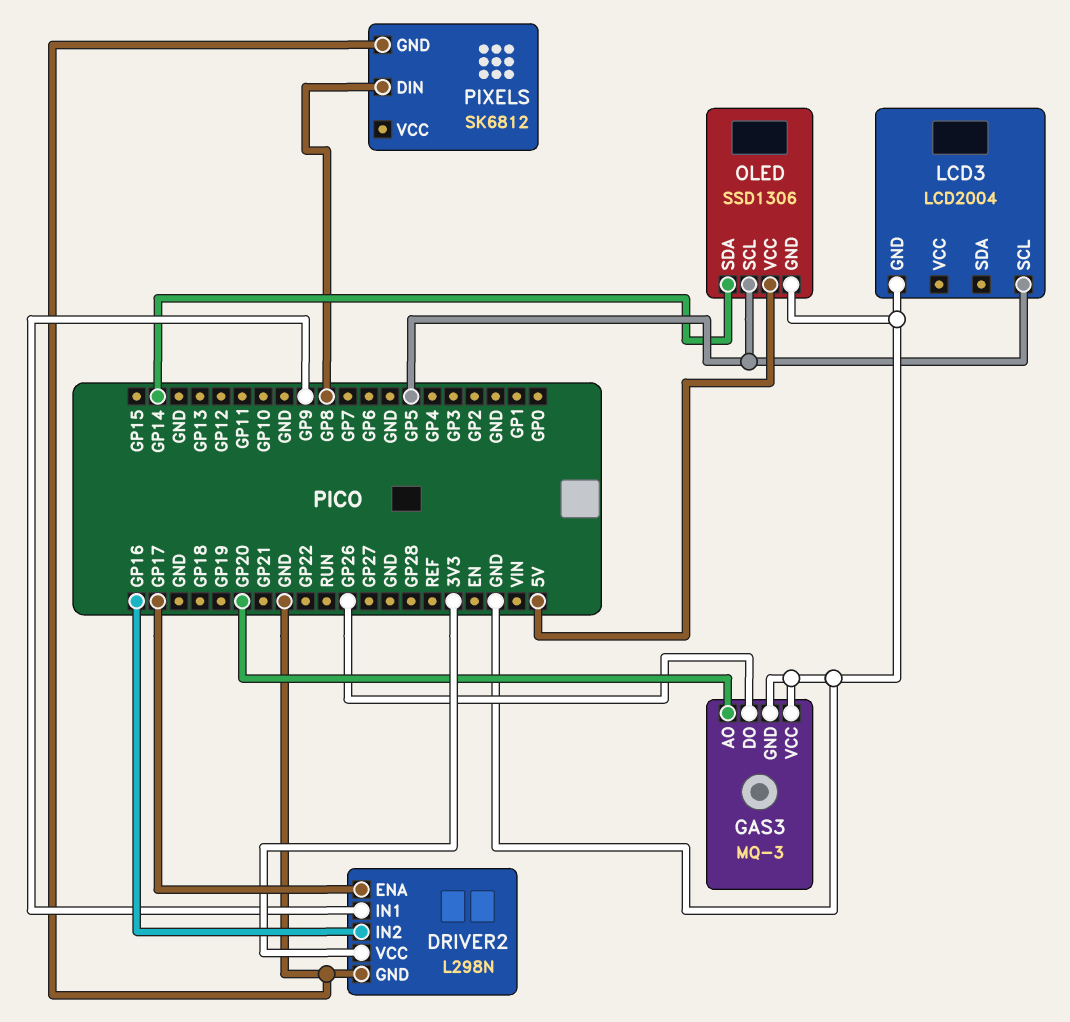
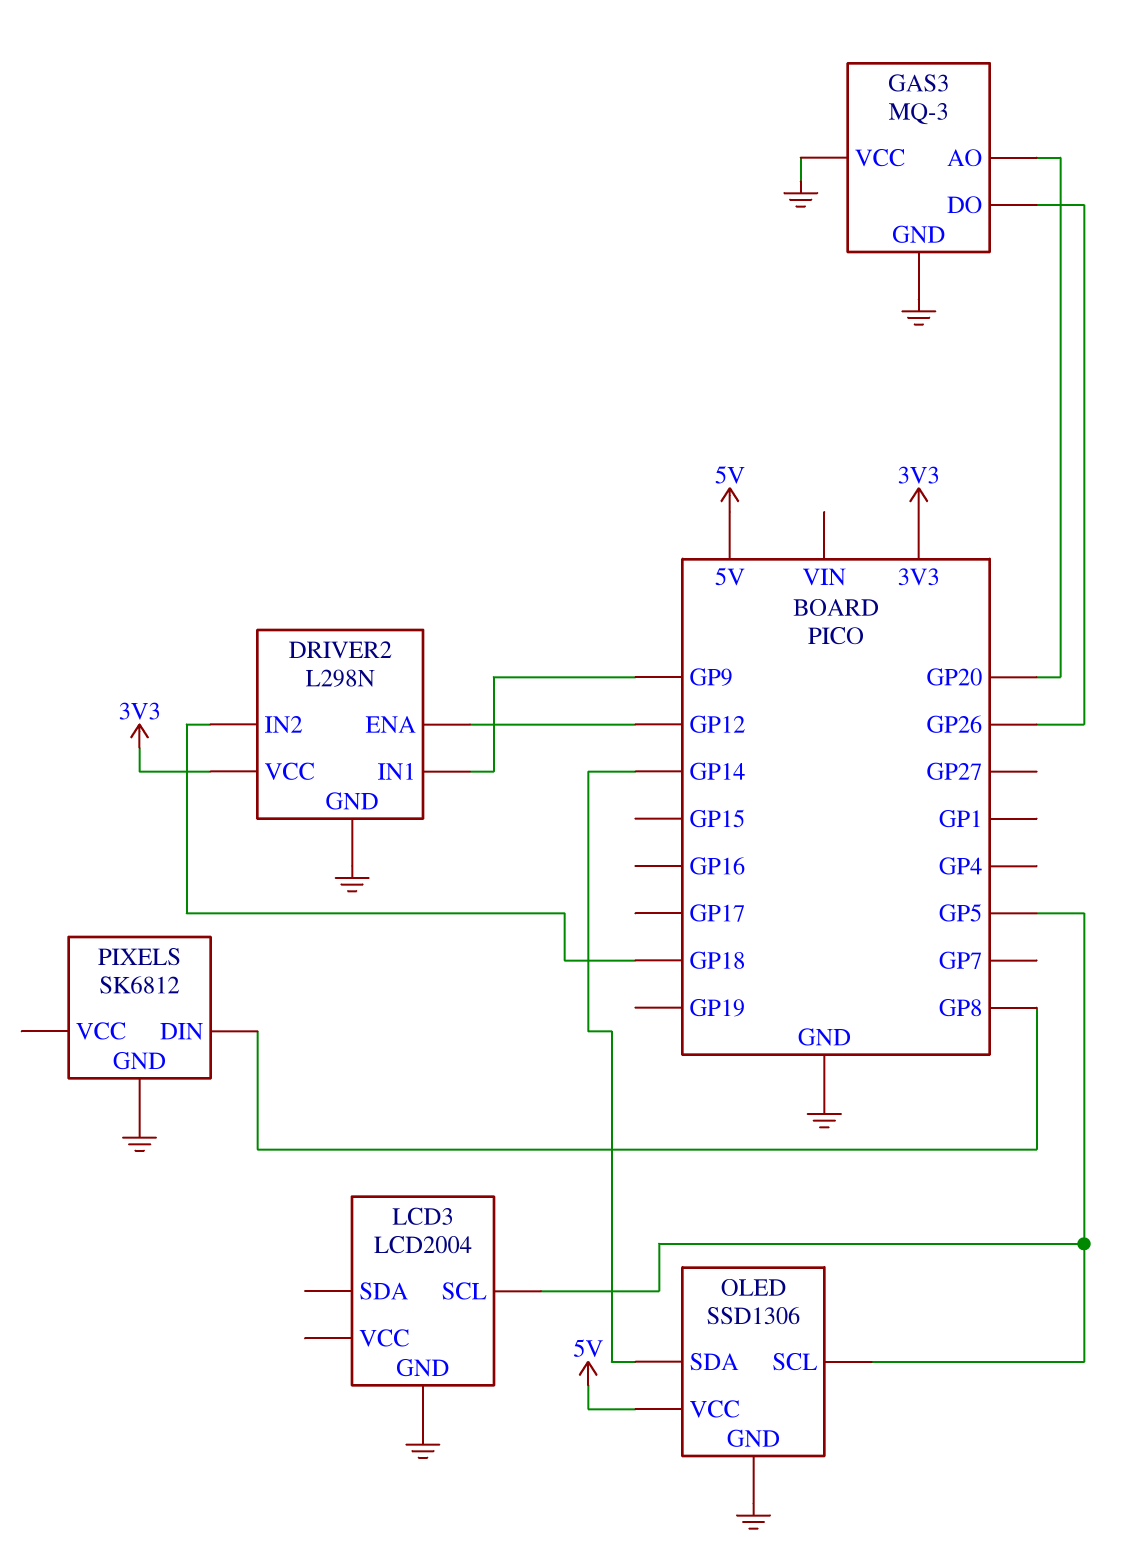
DRIVER2 pin ENA: GP17 -> GP12
DRIVER2 pin IN2: GP16 -> GP18

